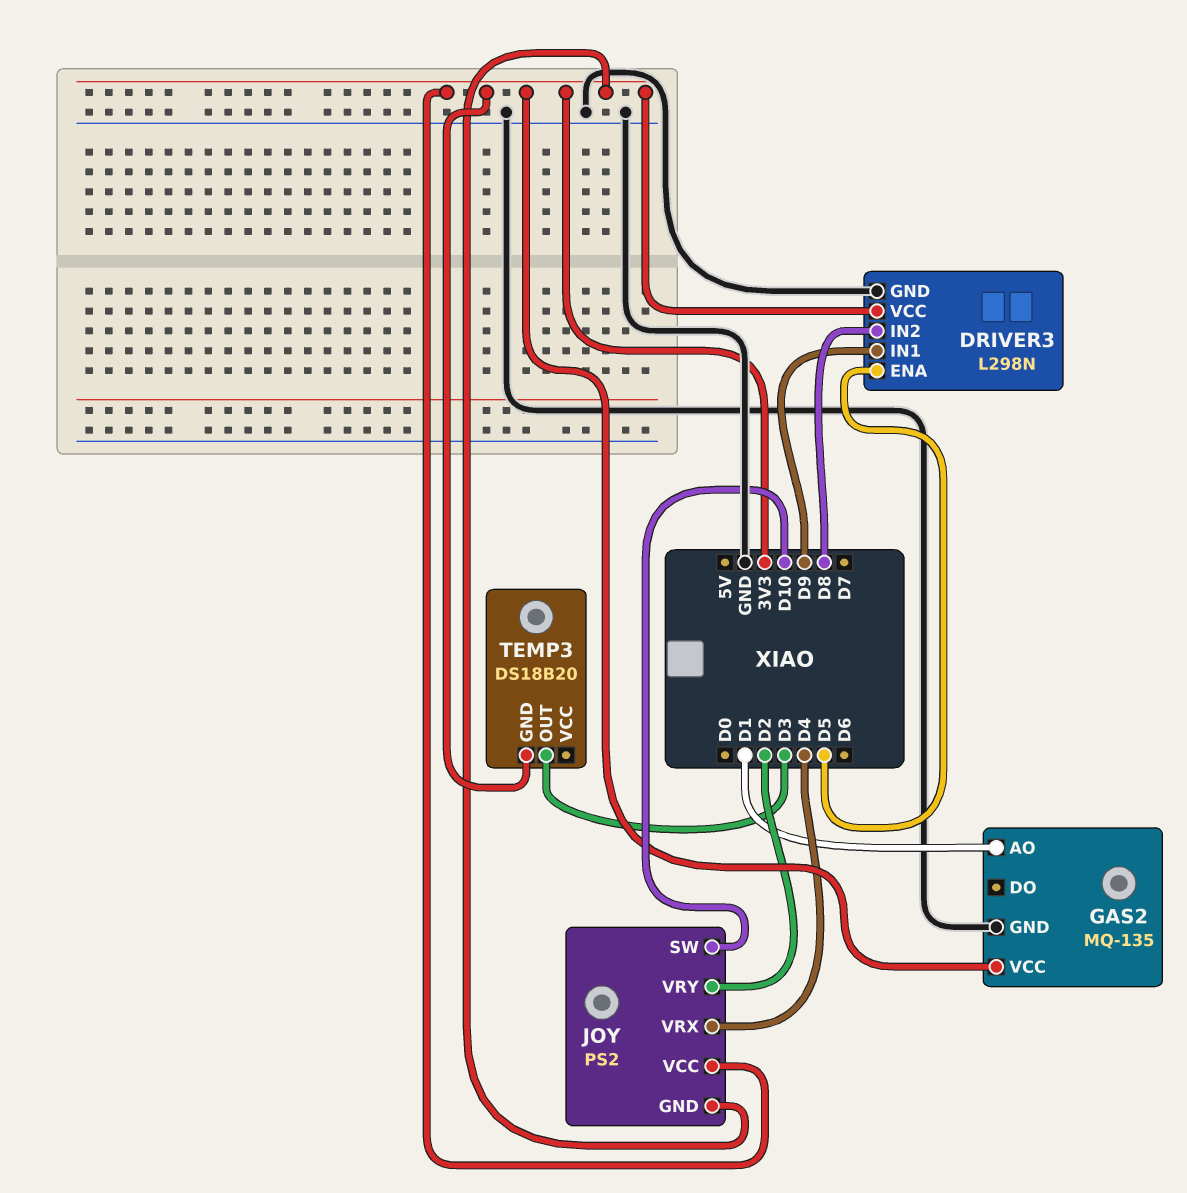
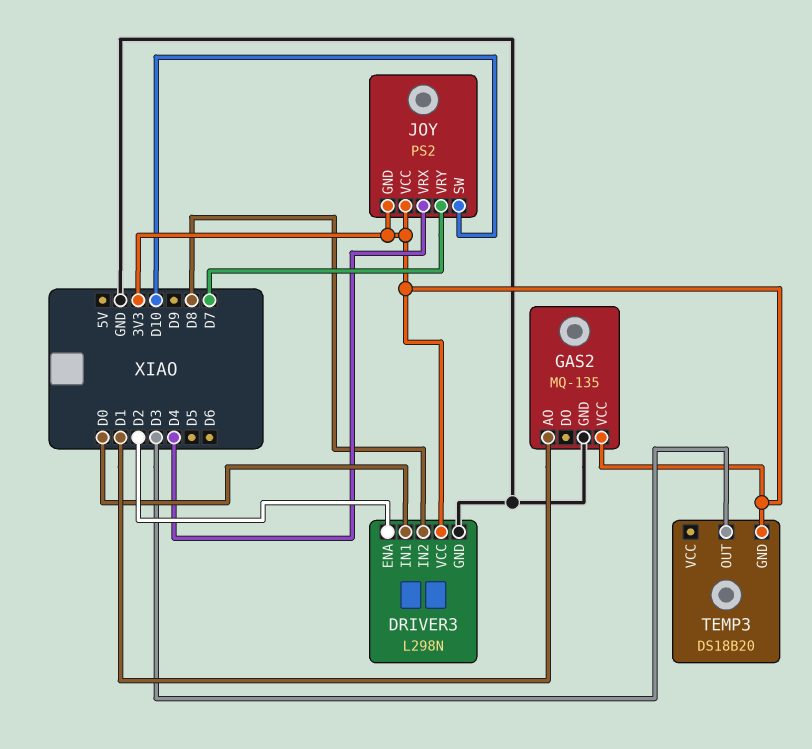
DRIVER3 pin ENA: D5 -> D2
DRIVER3 pin IN1: D9 -> D0
JOY pin VRY: D2 -> D7

